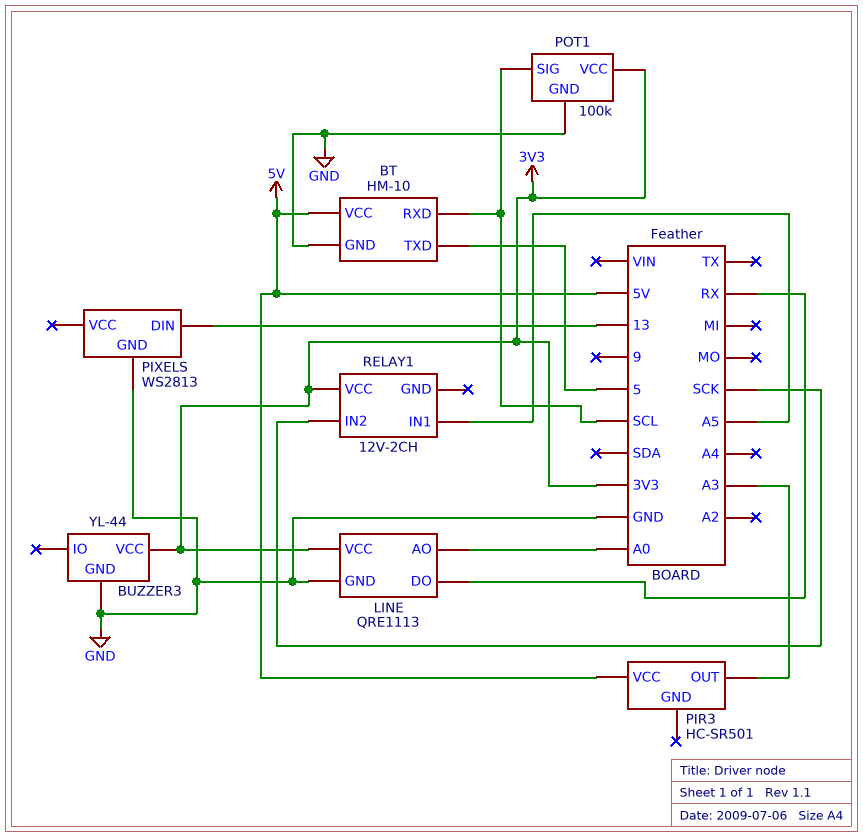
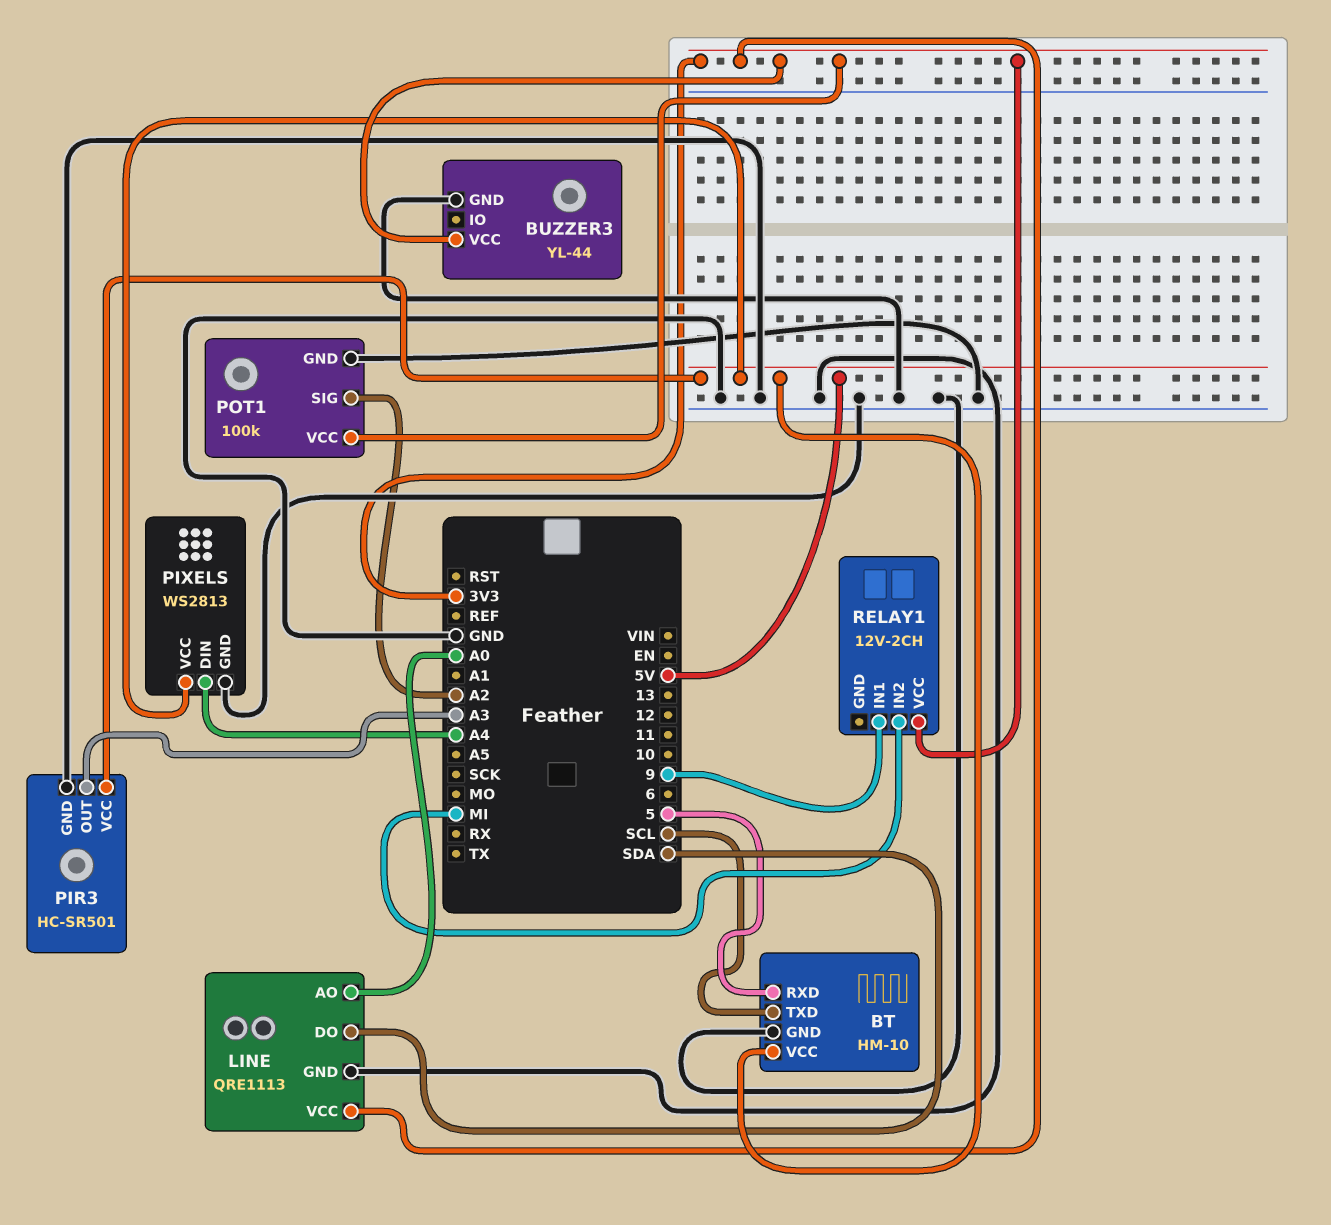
BT pin RXD: SCL -> 5
BT pin TXD: 5 -> SCL
LINE pin DO: RX -> SDA
PIR3 pin GND: none -> GND
PIXELS pin DIN: 13 -> A4
PIXELS pin VCC: none -> 5V
POT1 pin SIG: SCL -> A2
RELAY1 pin IN1: A5 -> 9
RELAY1 pin IN2: SCK -> MI

